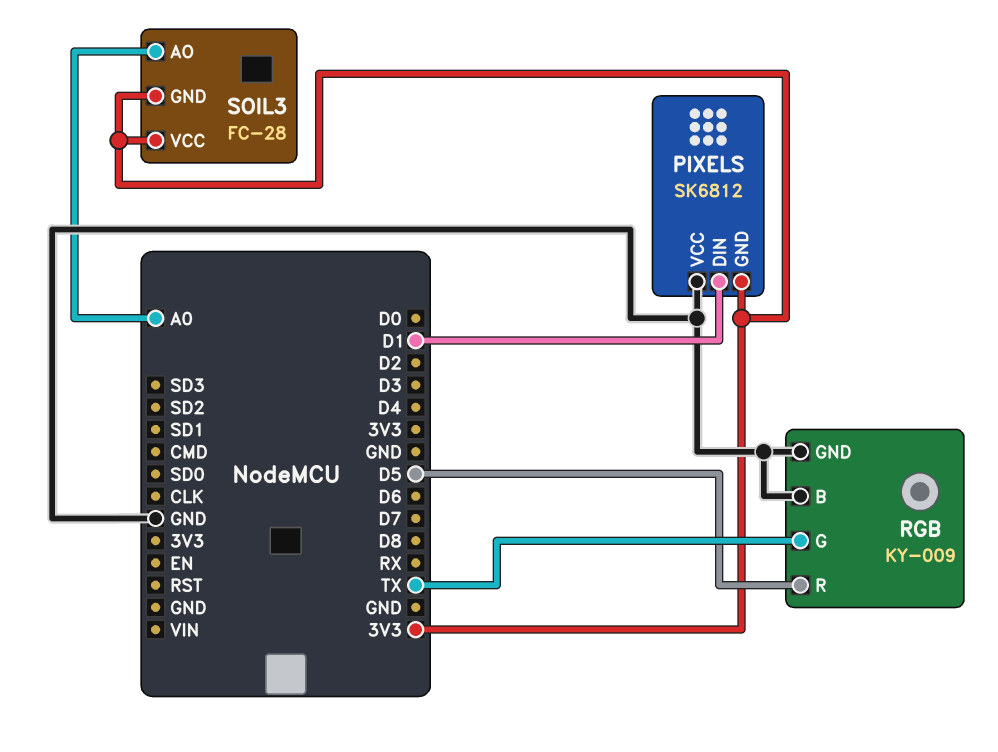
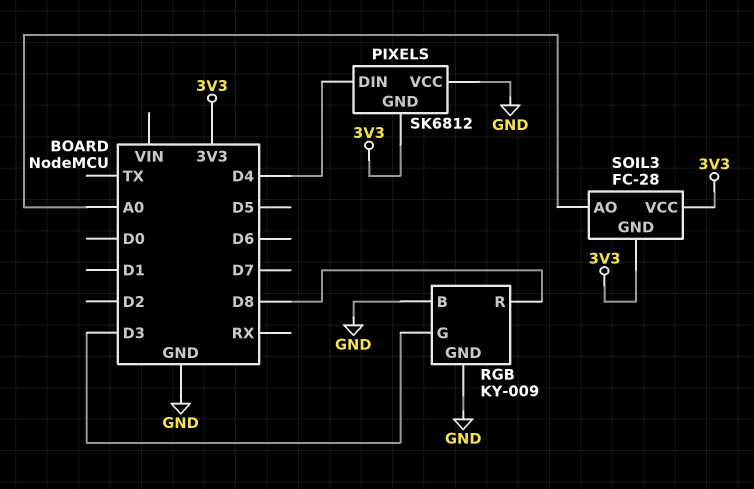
PIXELS pin DIN: D1 -> D4
RGB pin G: TX -> D3
RGB pin R: D5 -> D8

